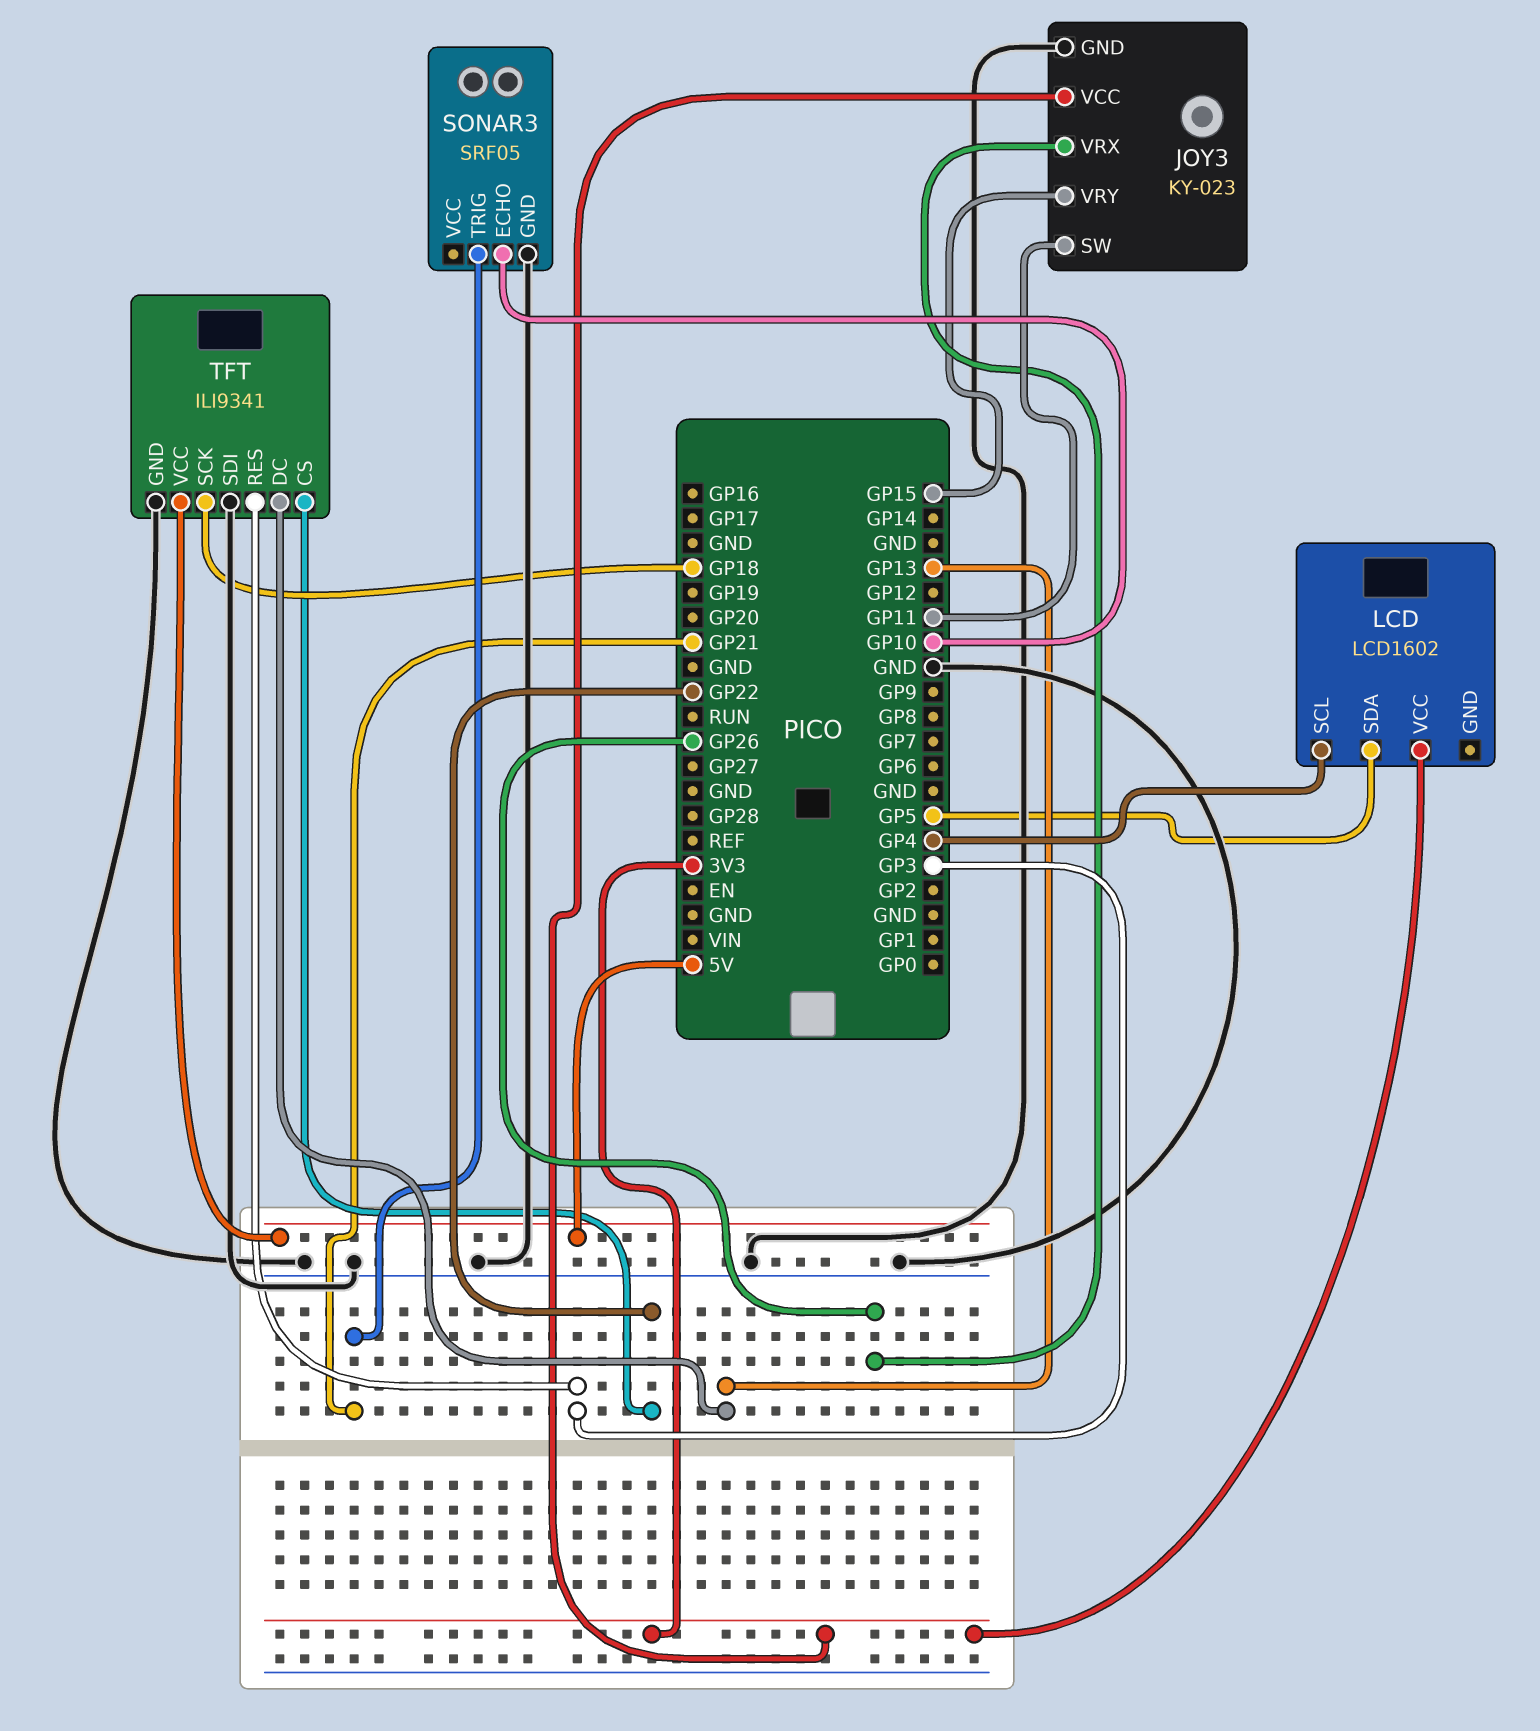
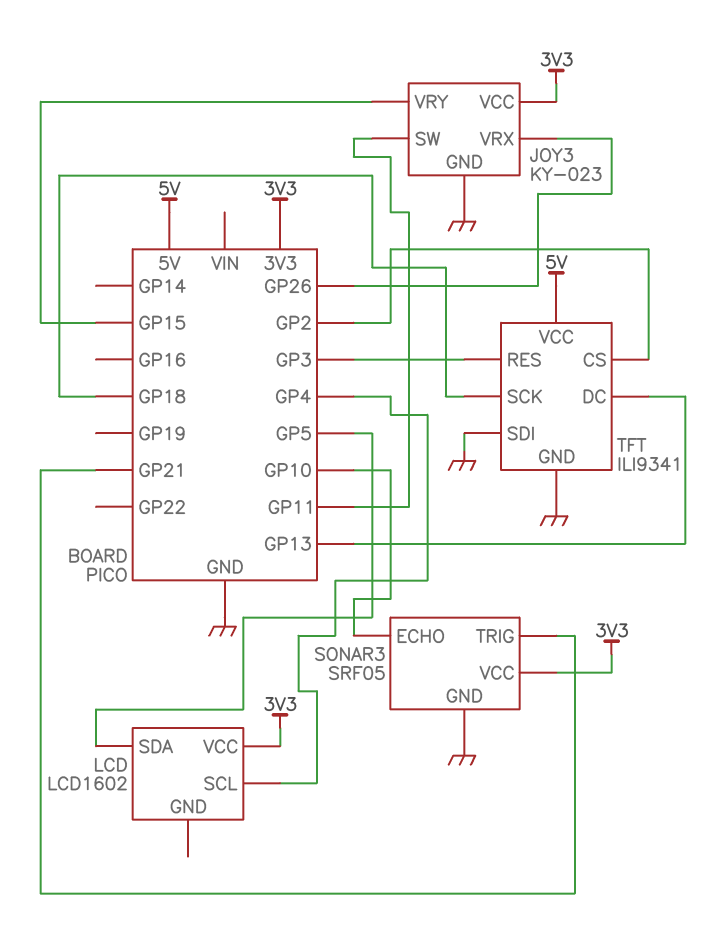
SONAR3 pin VCC: none -> 3V3
TFT pin CS: GP22 -> GP2

